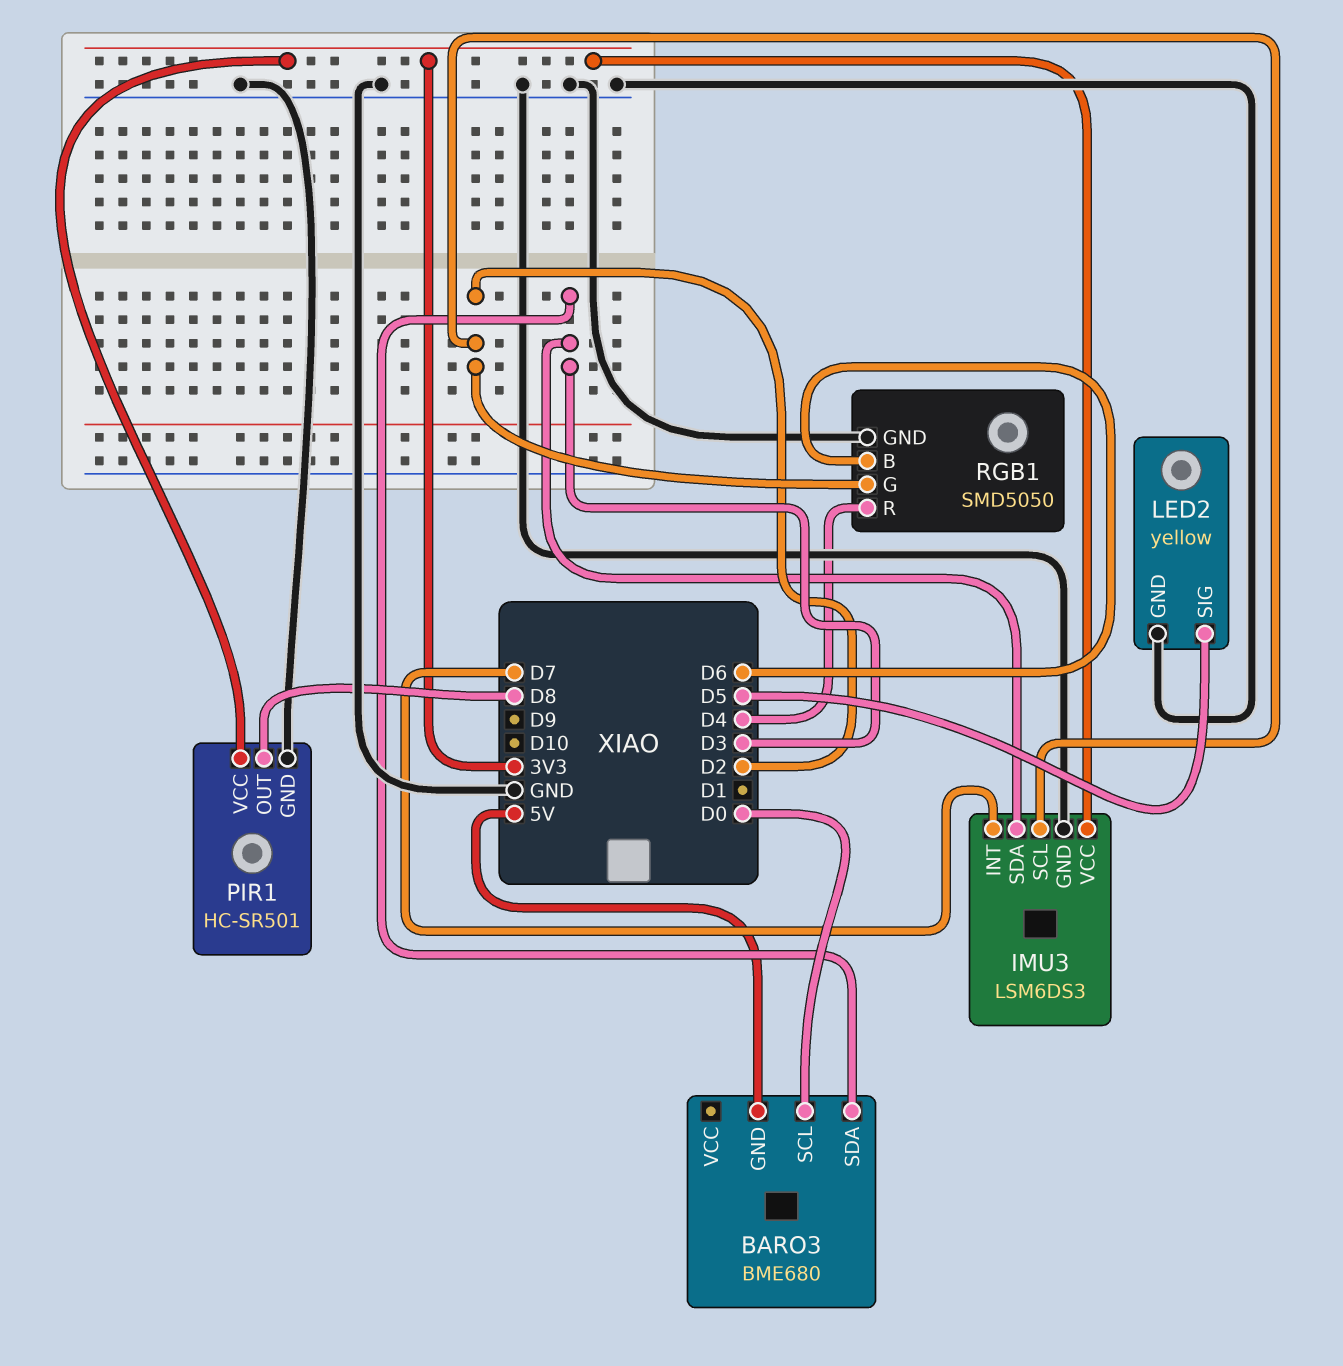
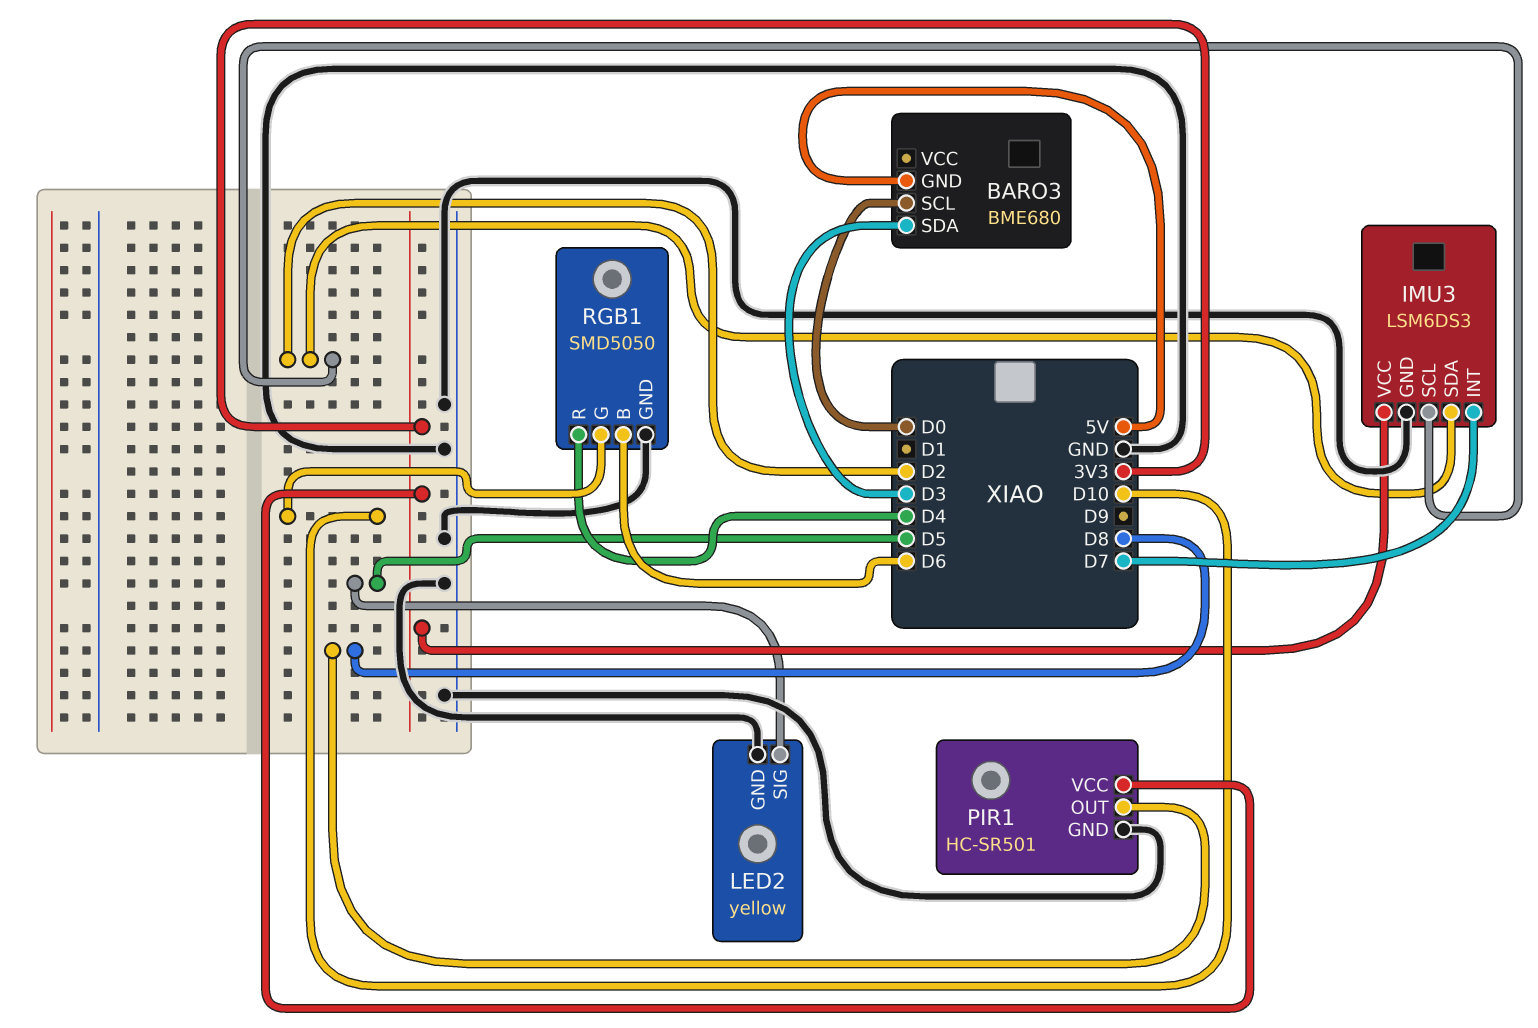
IMU3 pin SDA: D3 -> D2
RGB1 pin G: D2 -> D10

